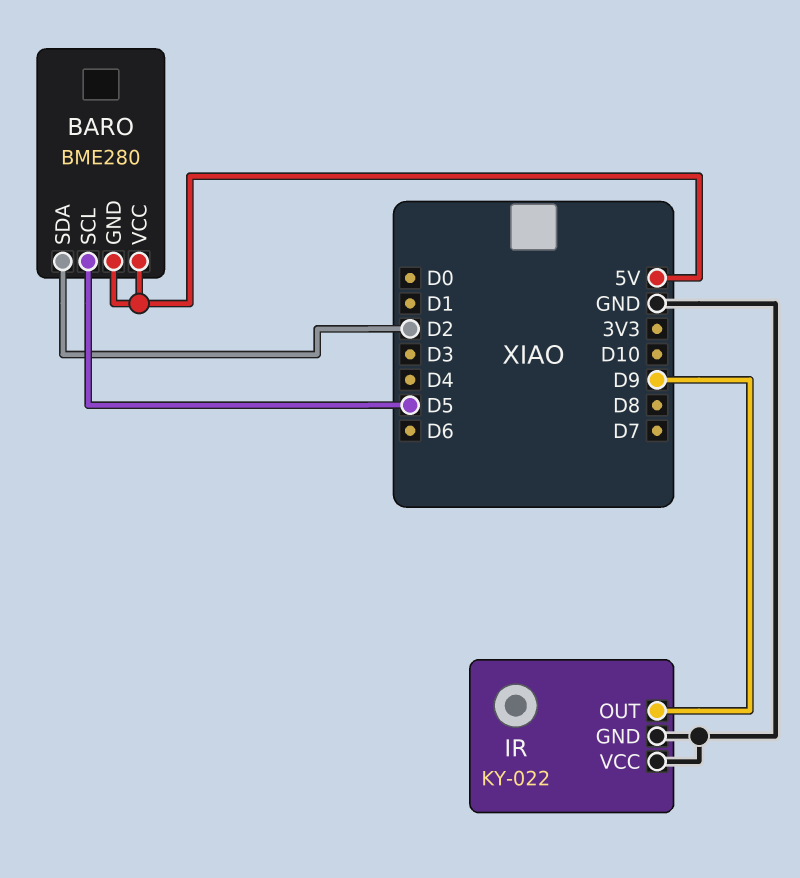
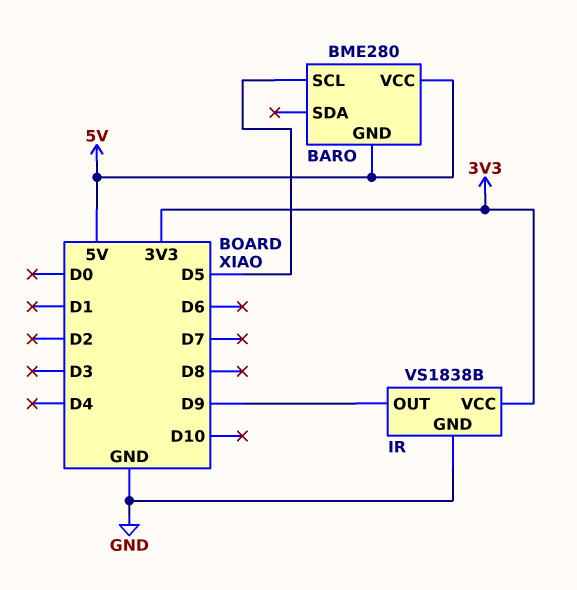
BARO pin SDA: D2 -> none
IR: KY-022 -> VS1838B
IR pin VCC: GND -> 3V3

